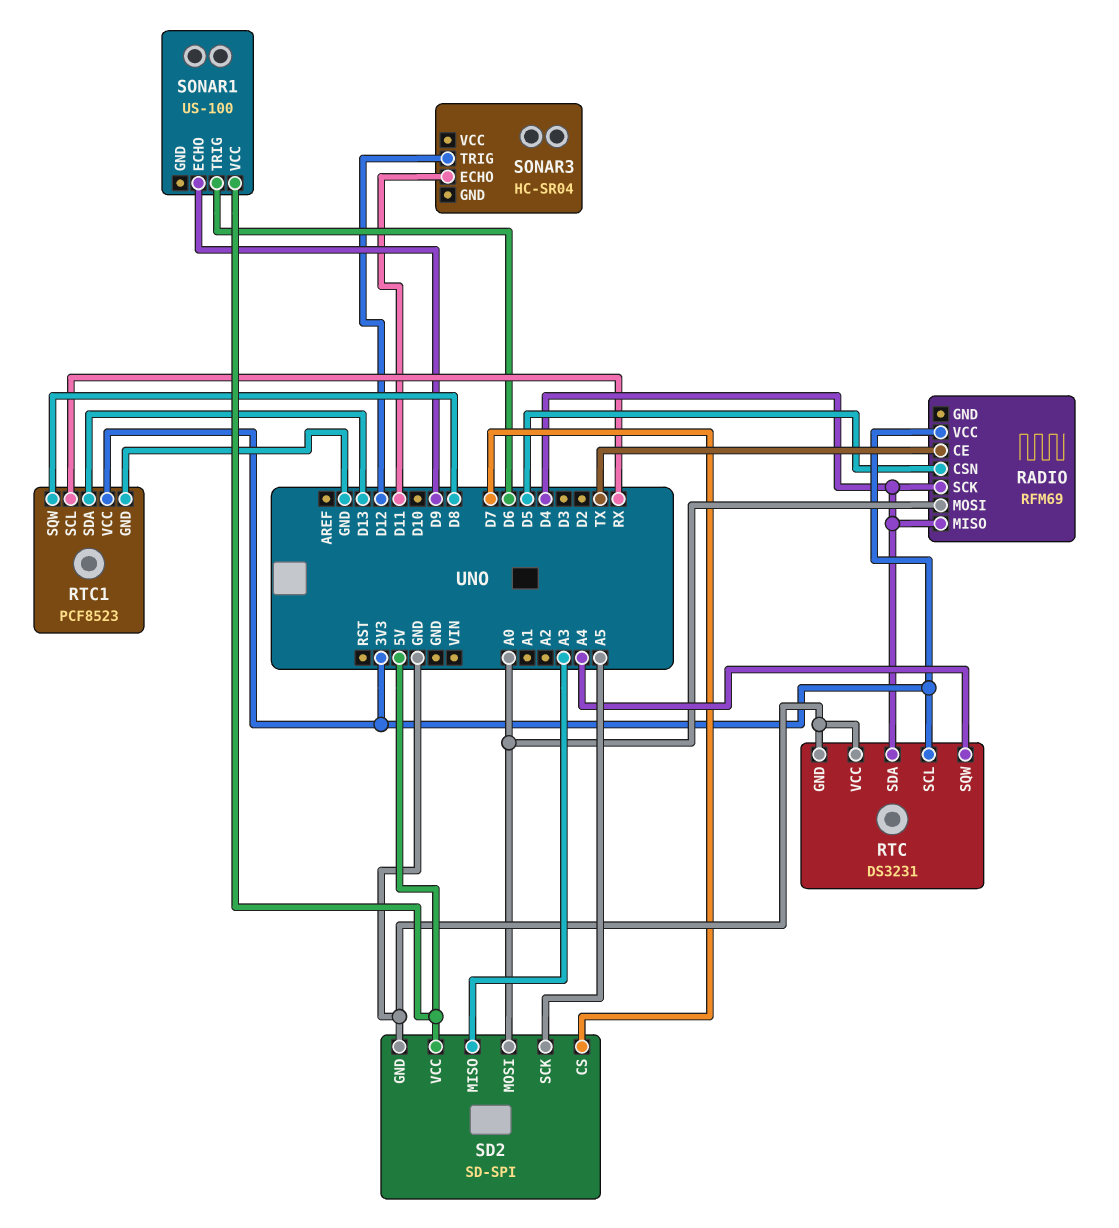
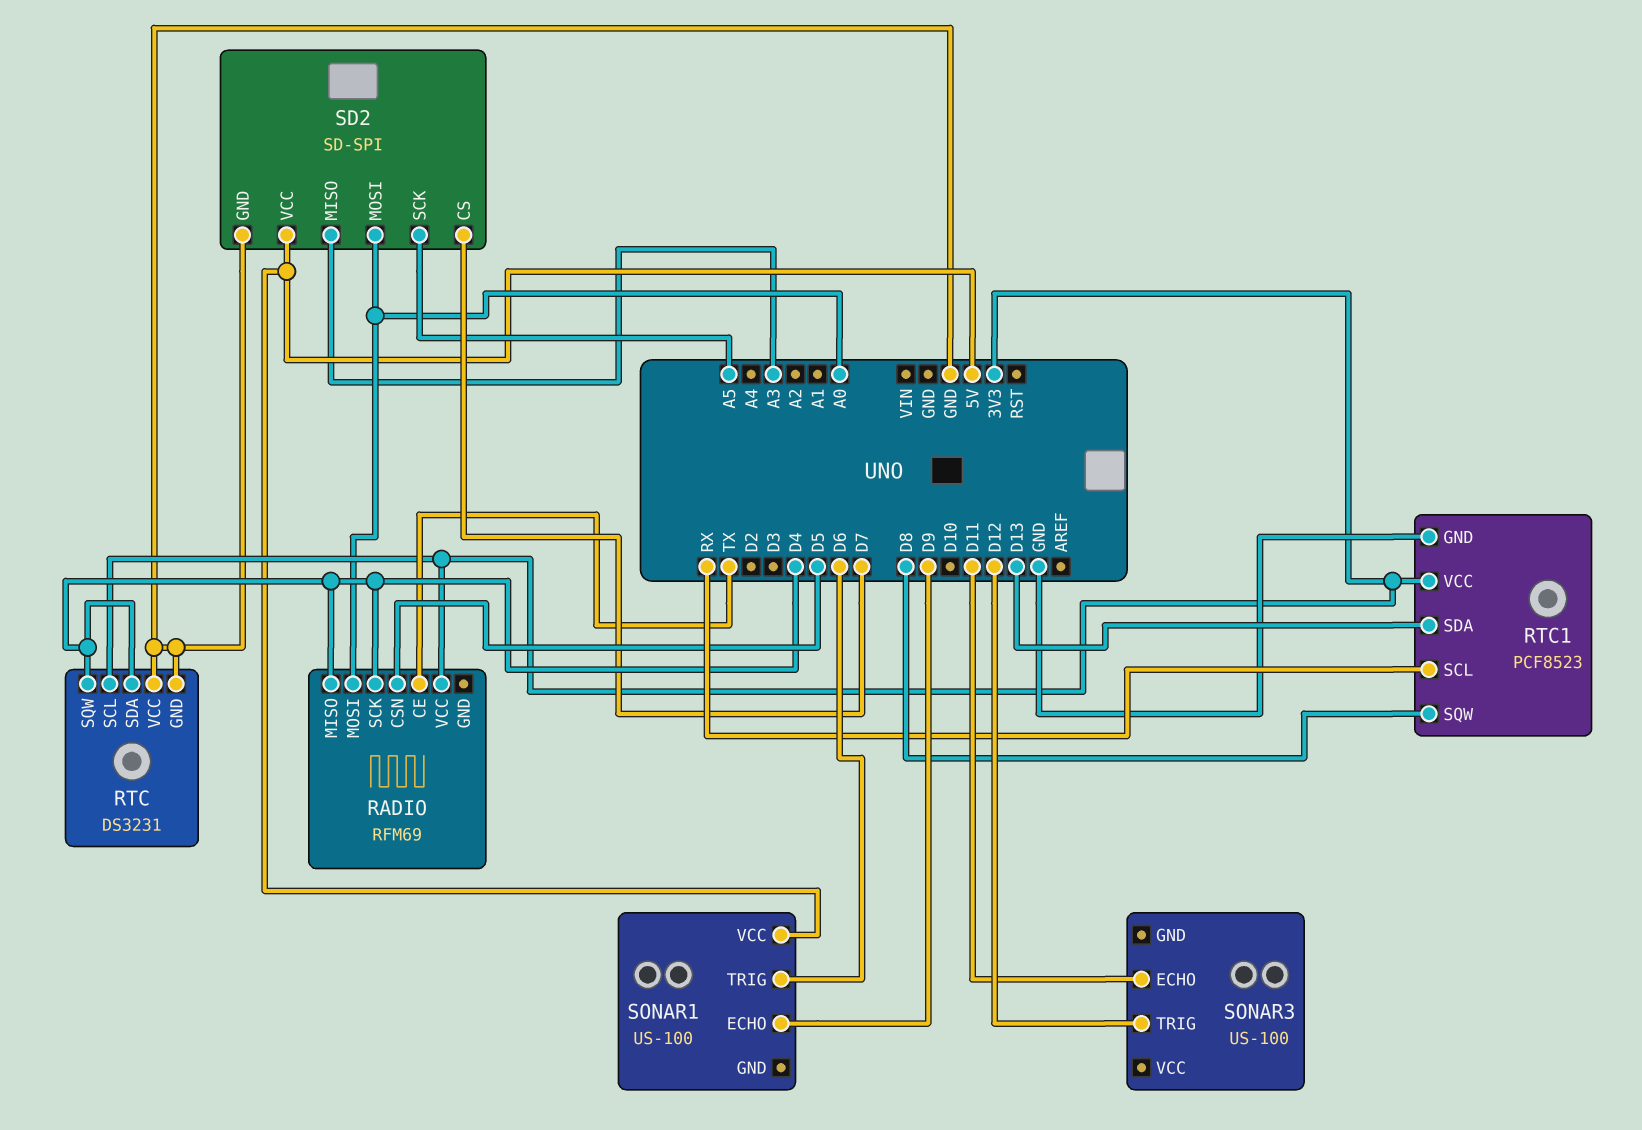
RTC pin SQW: A4 -> D4
SONAR3: HC-SR04 -> US-100

